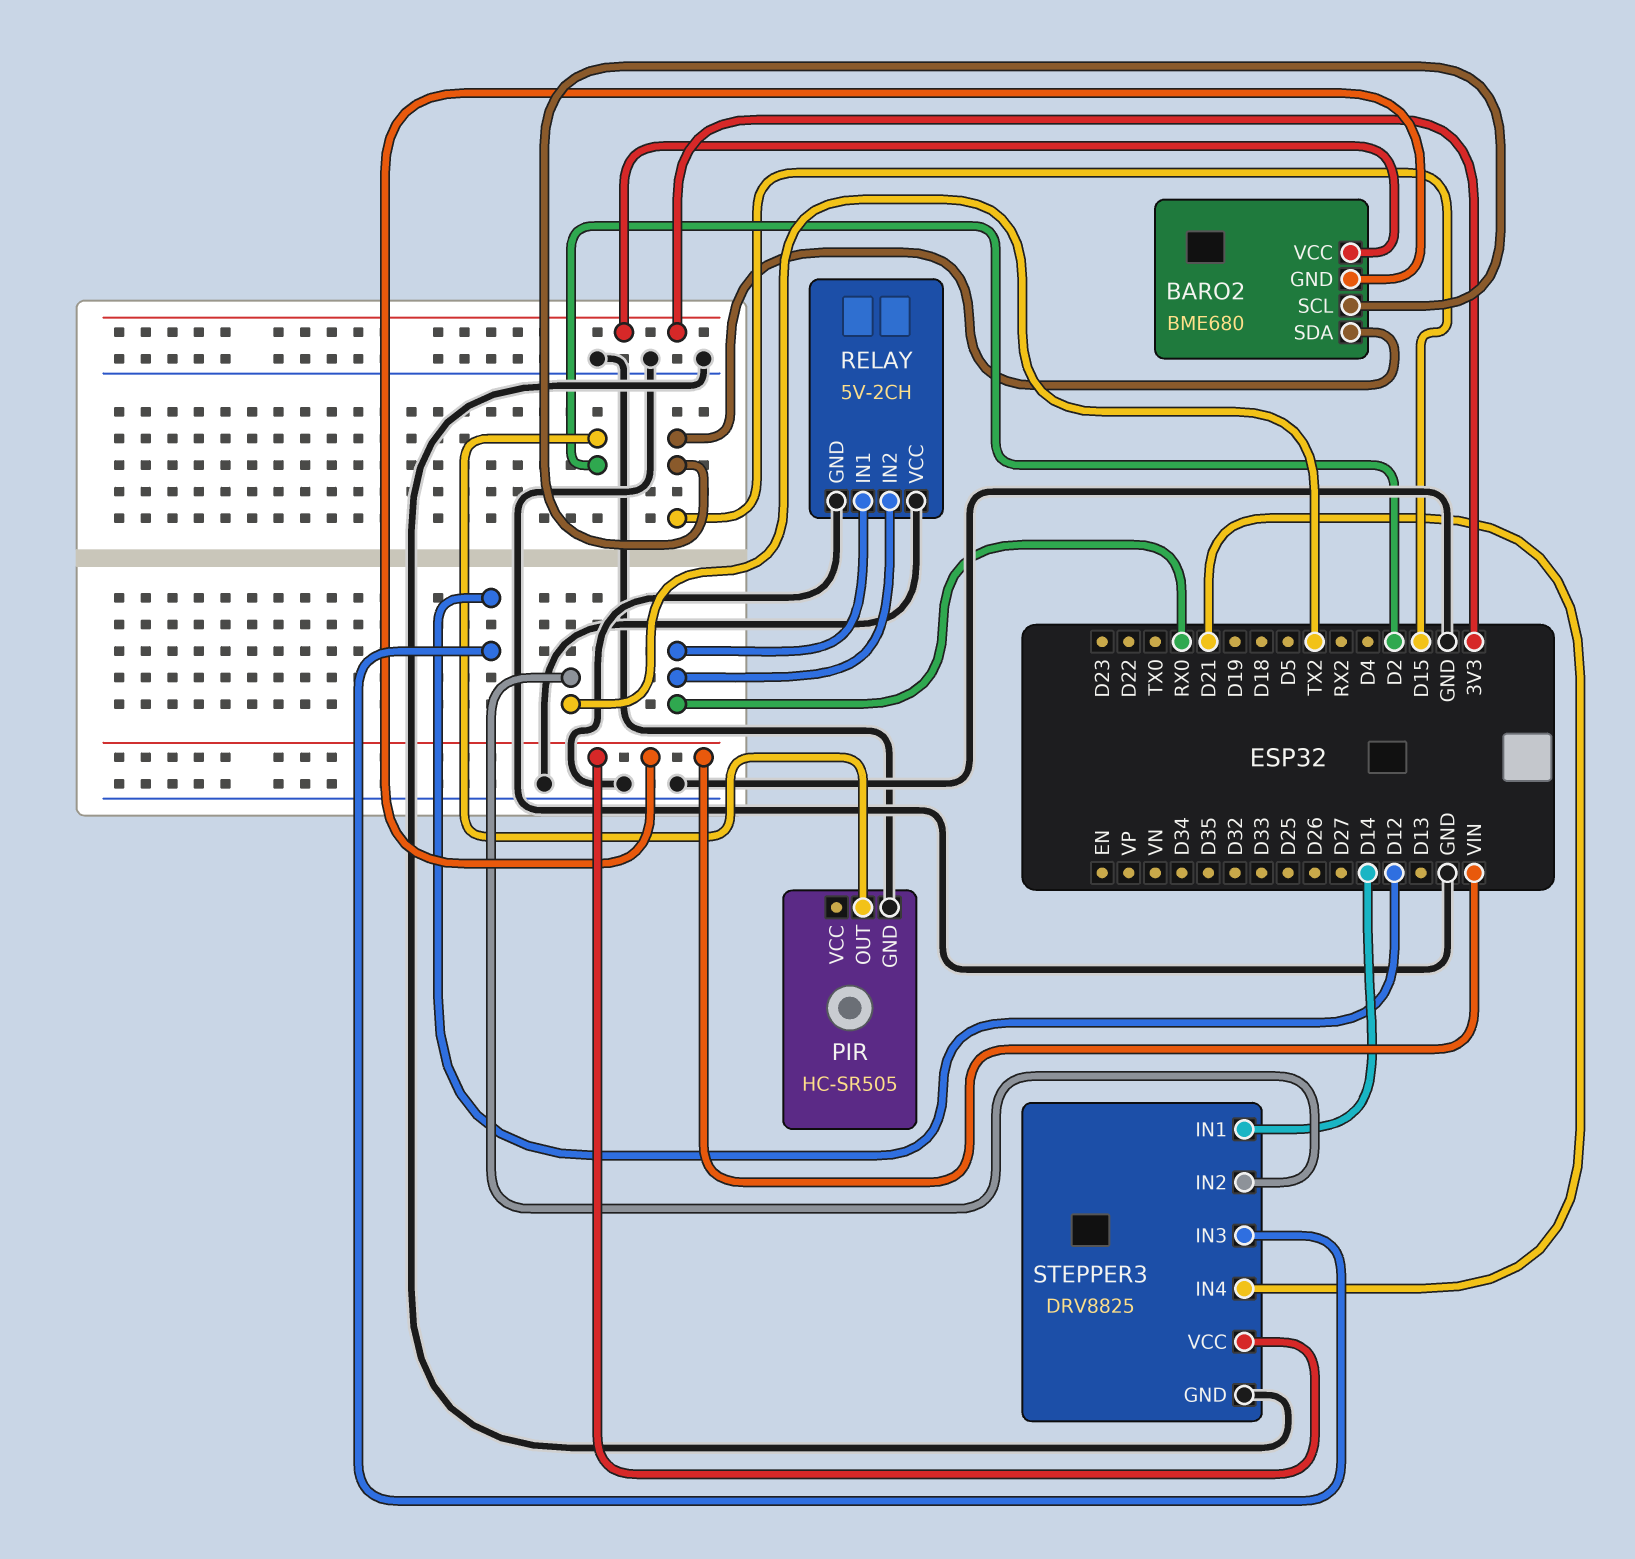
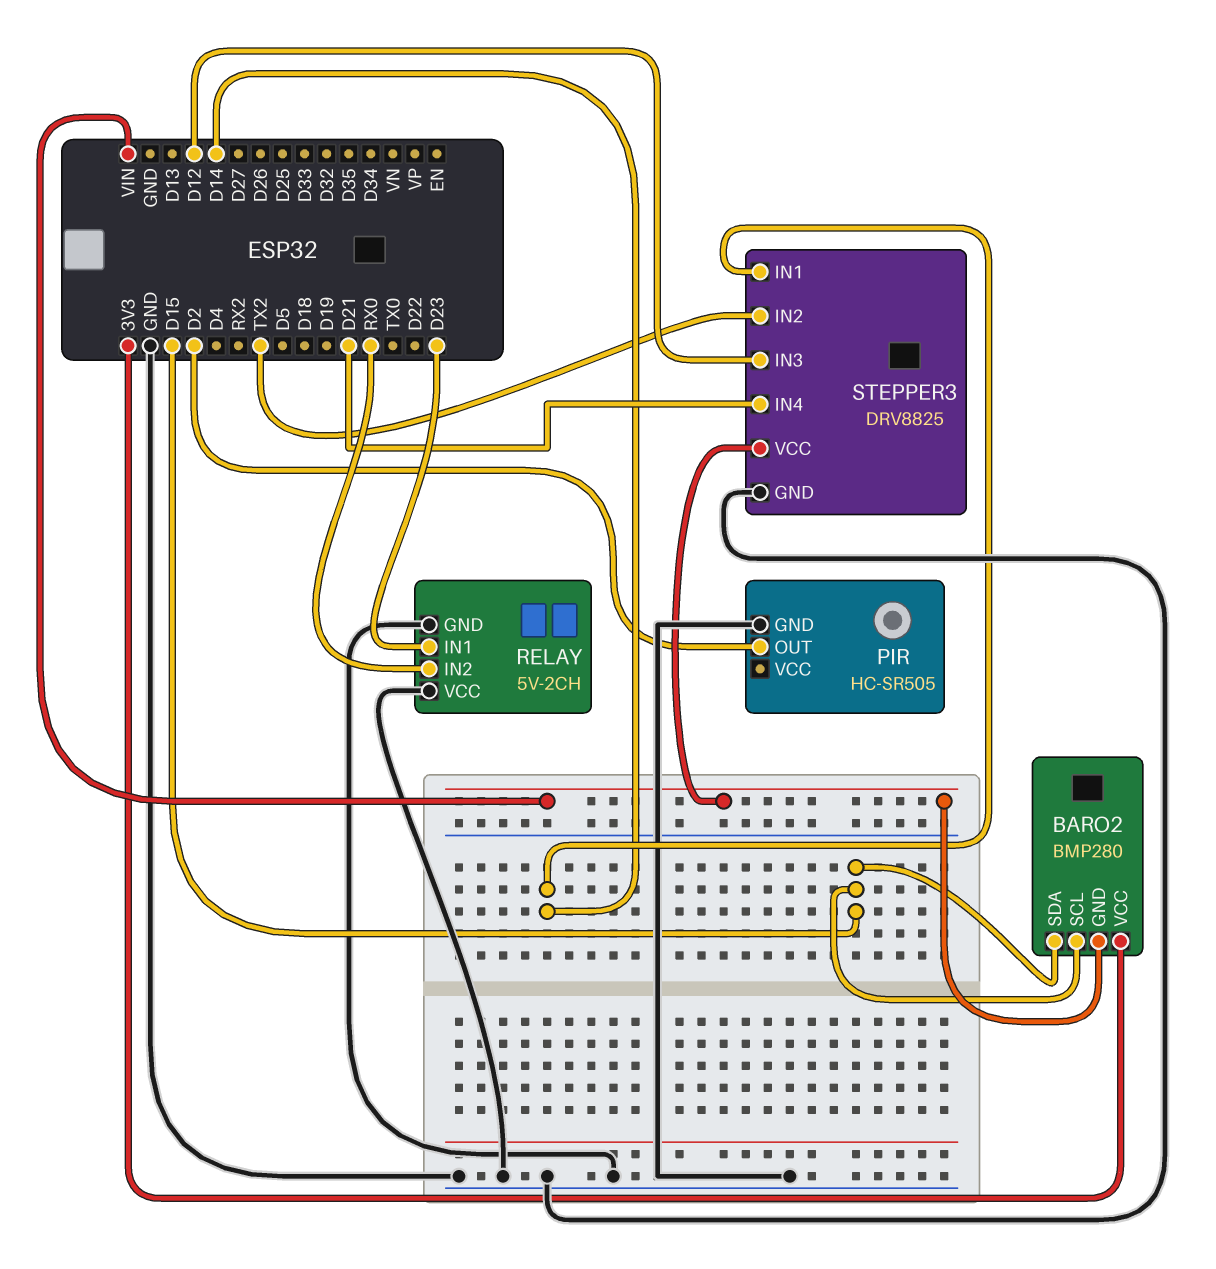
BARO2: BME680 -> BMP280
RELAY pin IN1: RX0 -> D23

